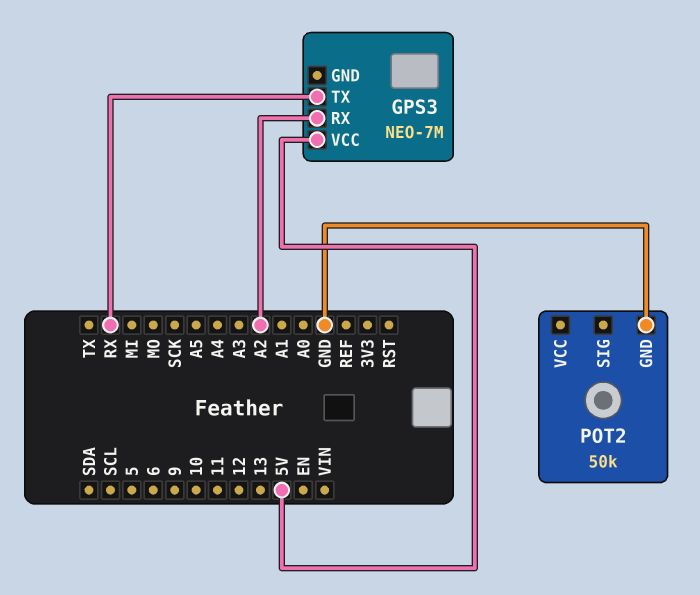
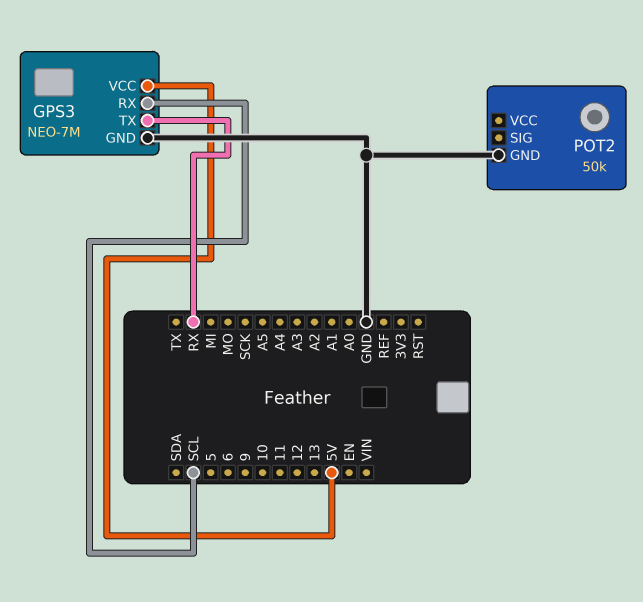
GPS3 pin GND: none -> GND
GPS3 pin RX: A2 -> SCL

